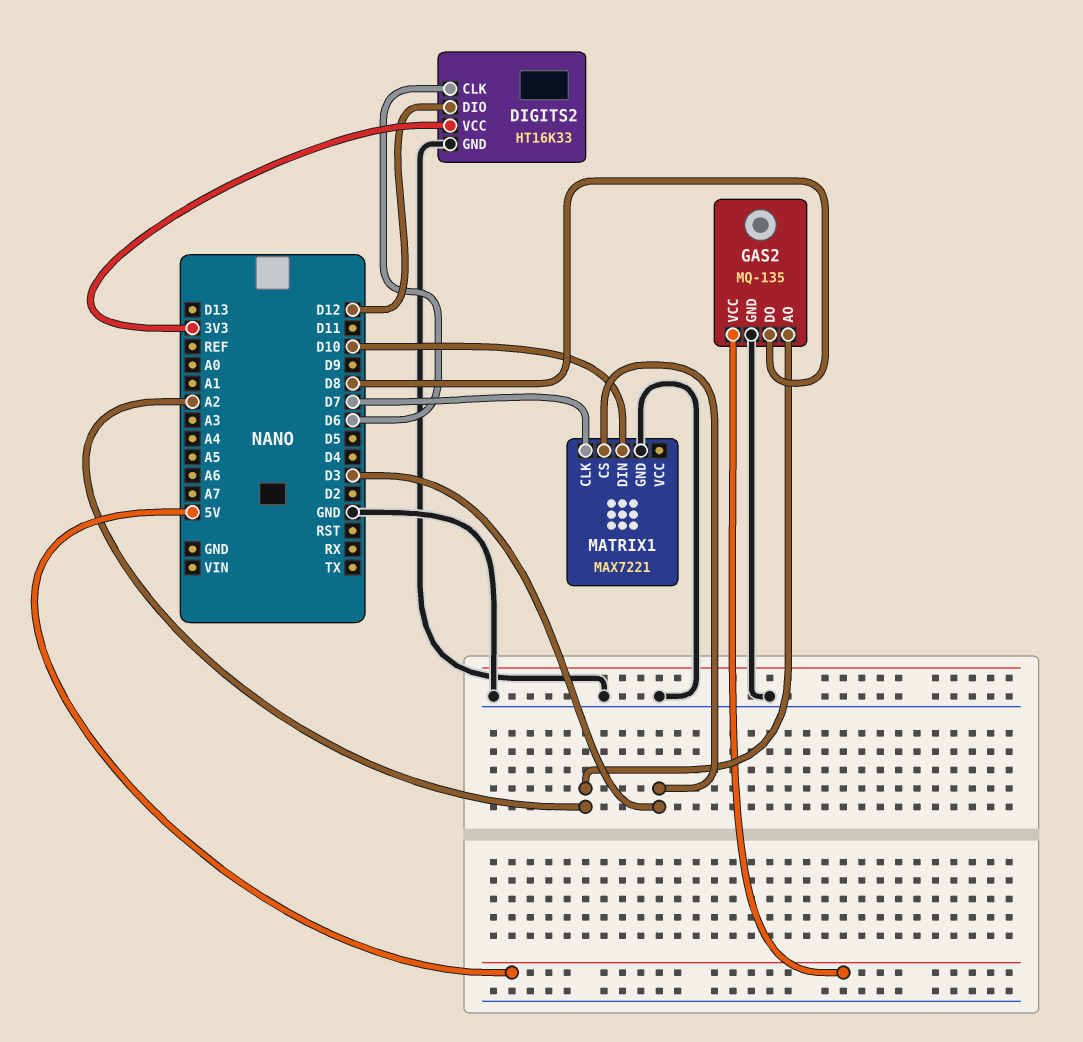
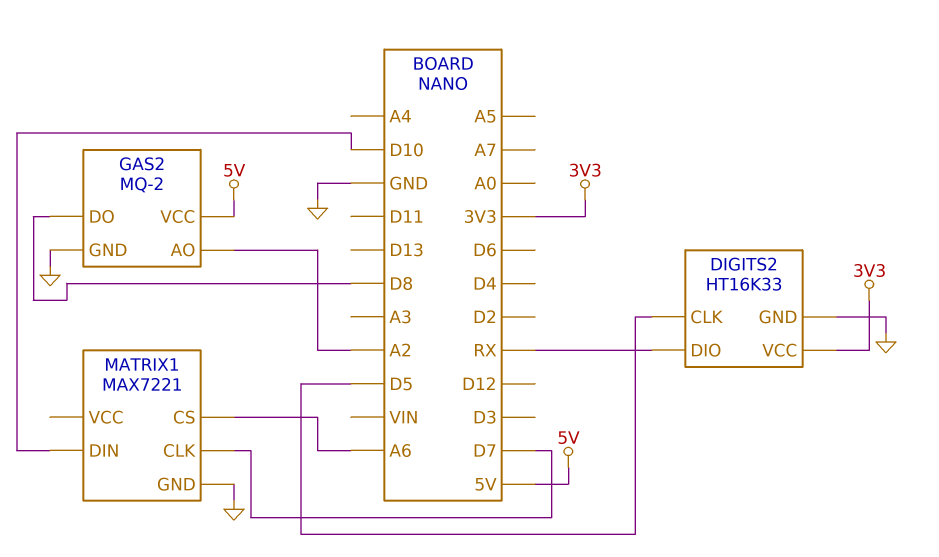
DIGITS2 pin CLK: D6 -> D5
DIGITS2 pin DIO: D12 -> RX
GAS2: MQ-135 -> MQ-2
MATRIX1 pin CS: D3 -> A6

